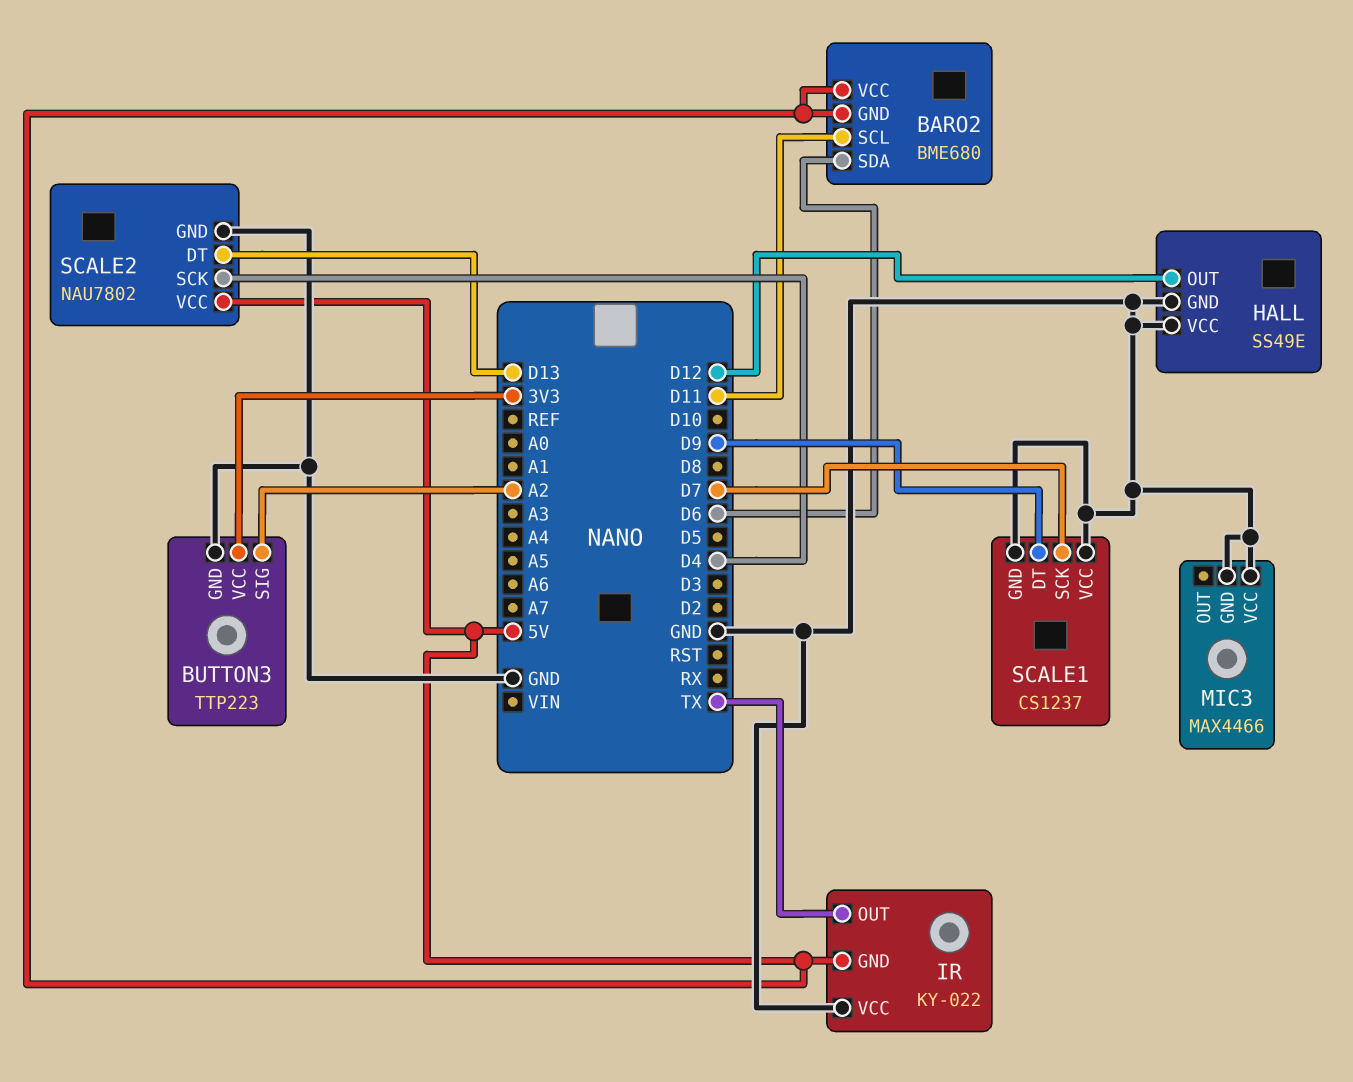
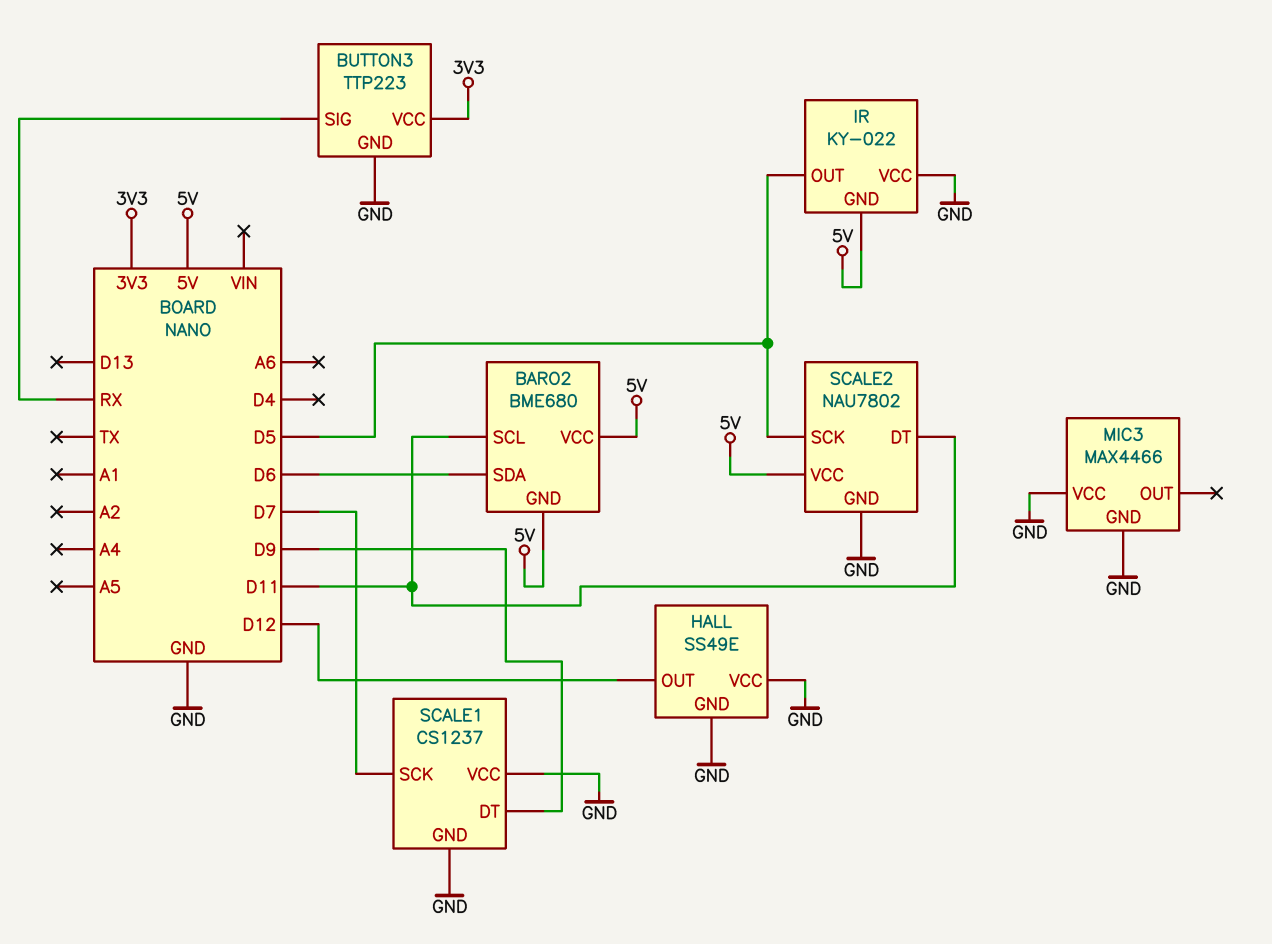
BUTTON3 pin SIG: A2 -> RX
IR pin OUT: TX -> D5
SCALE2 pin DT: D13 -> D11
SCALE2 pin SCK: D4 -> D5

